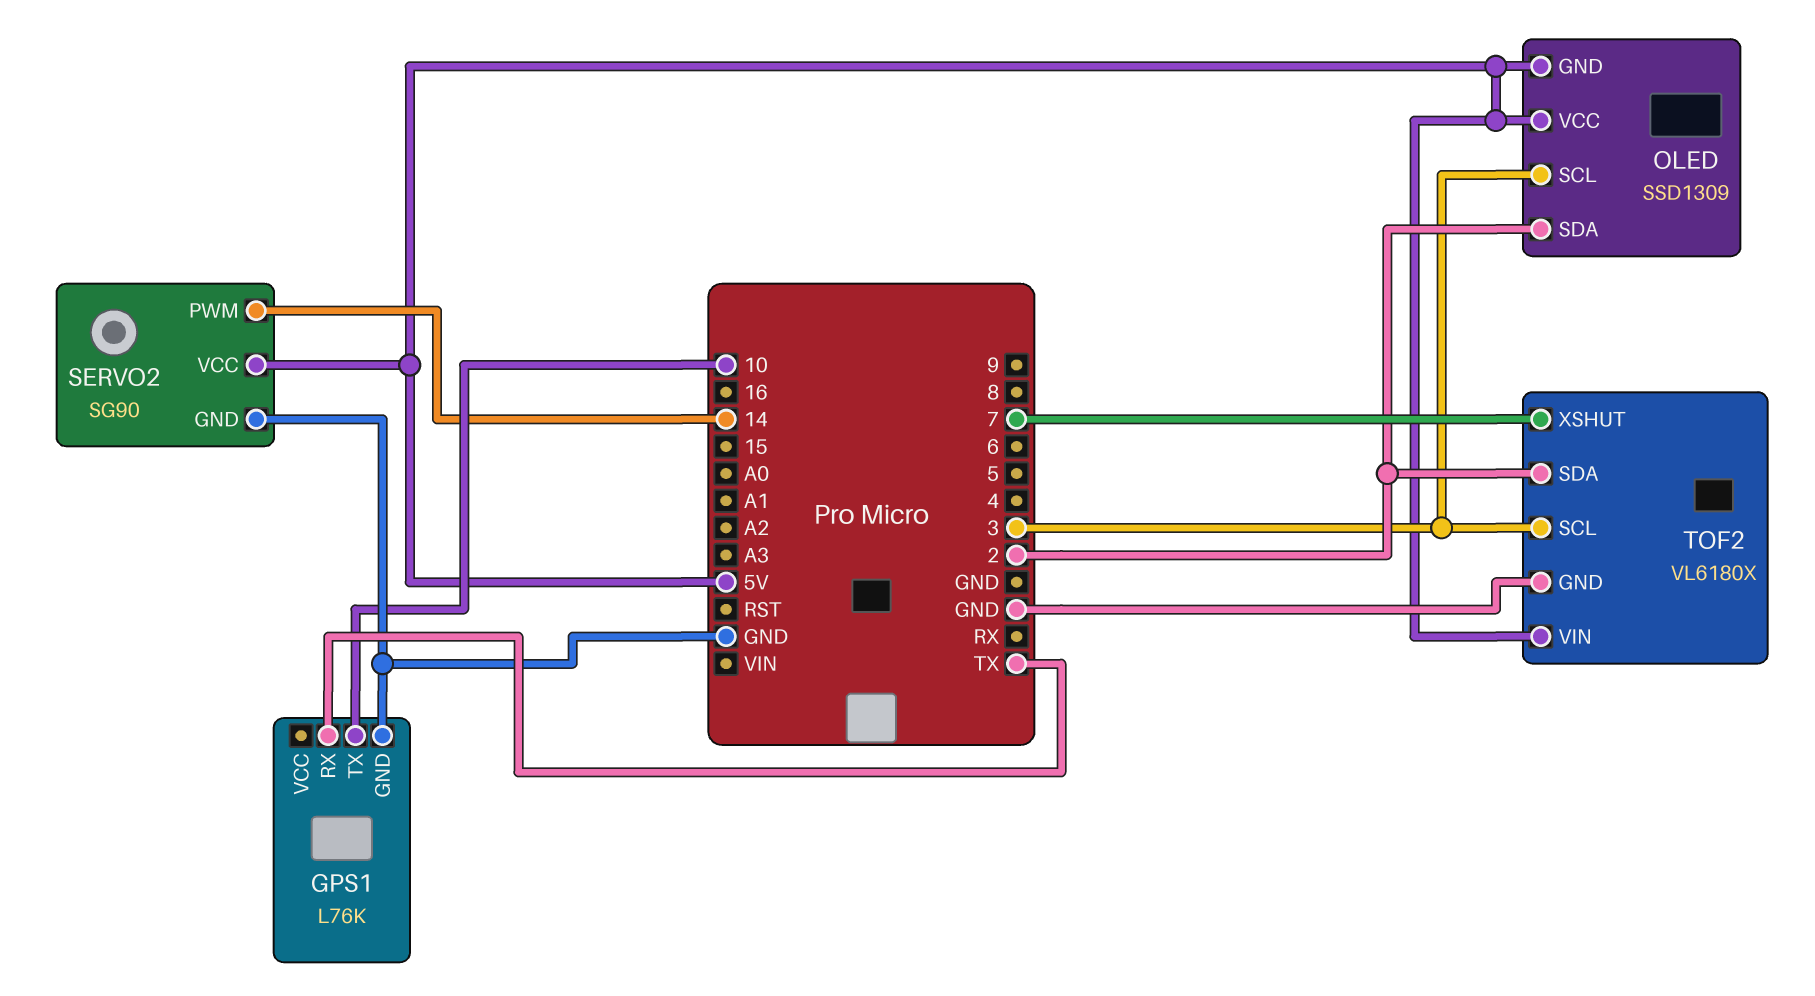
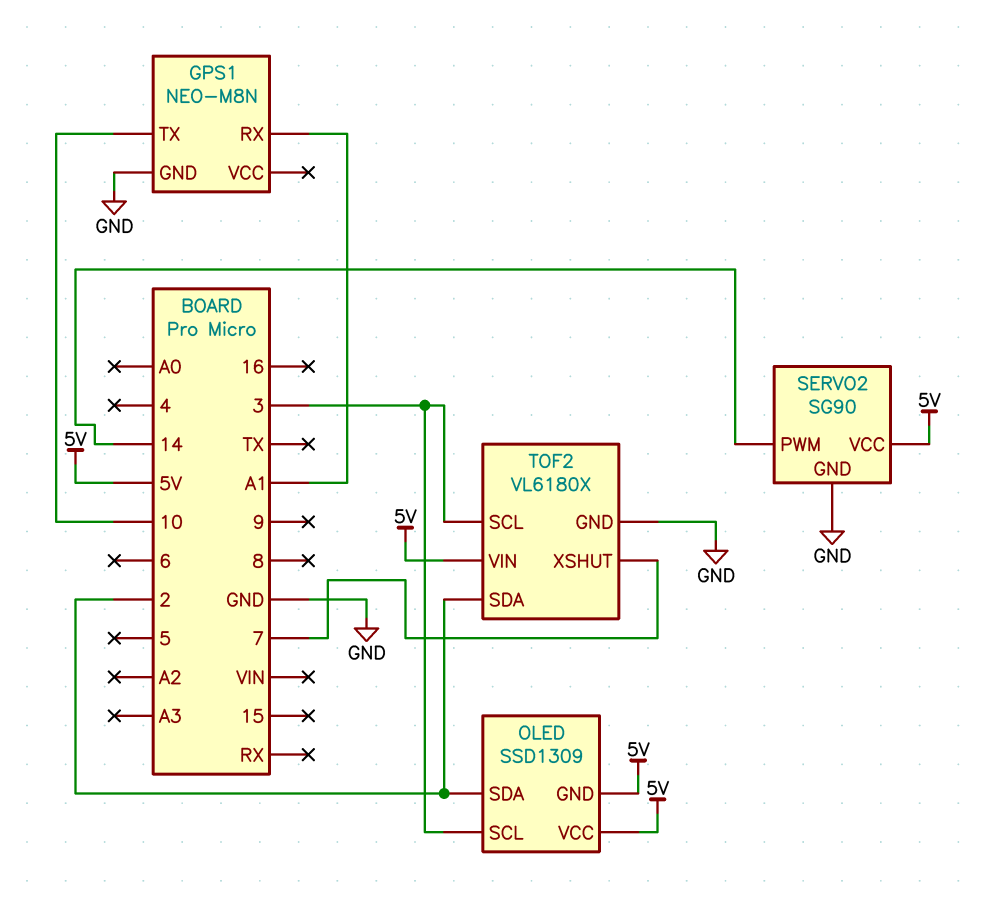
GPS1: L76K -> NEO-M8N
GPS1 pin RX: TX -> A1

